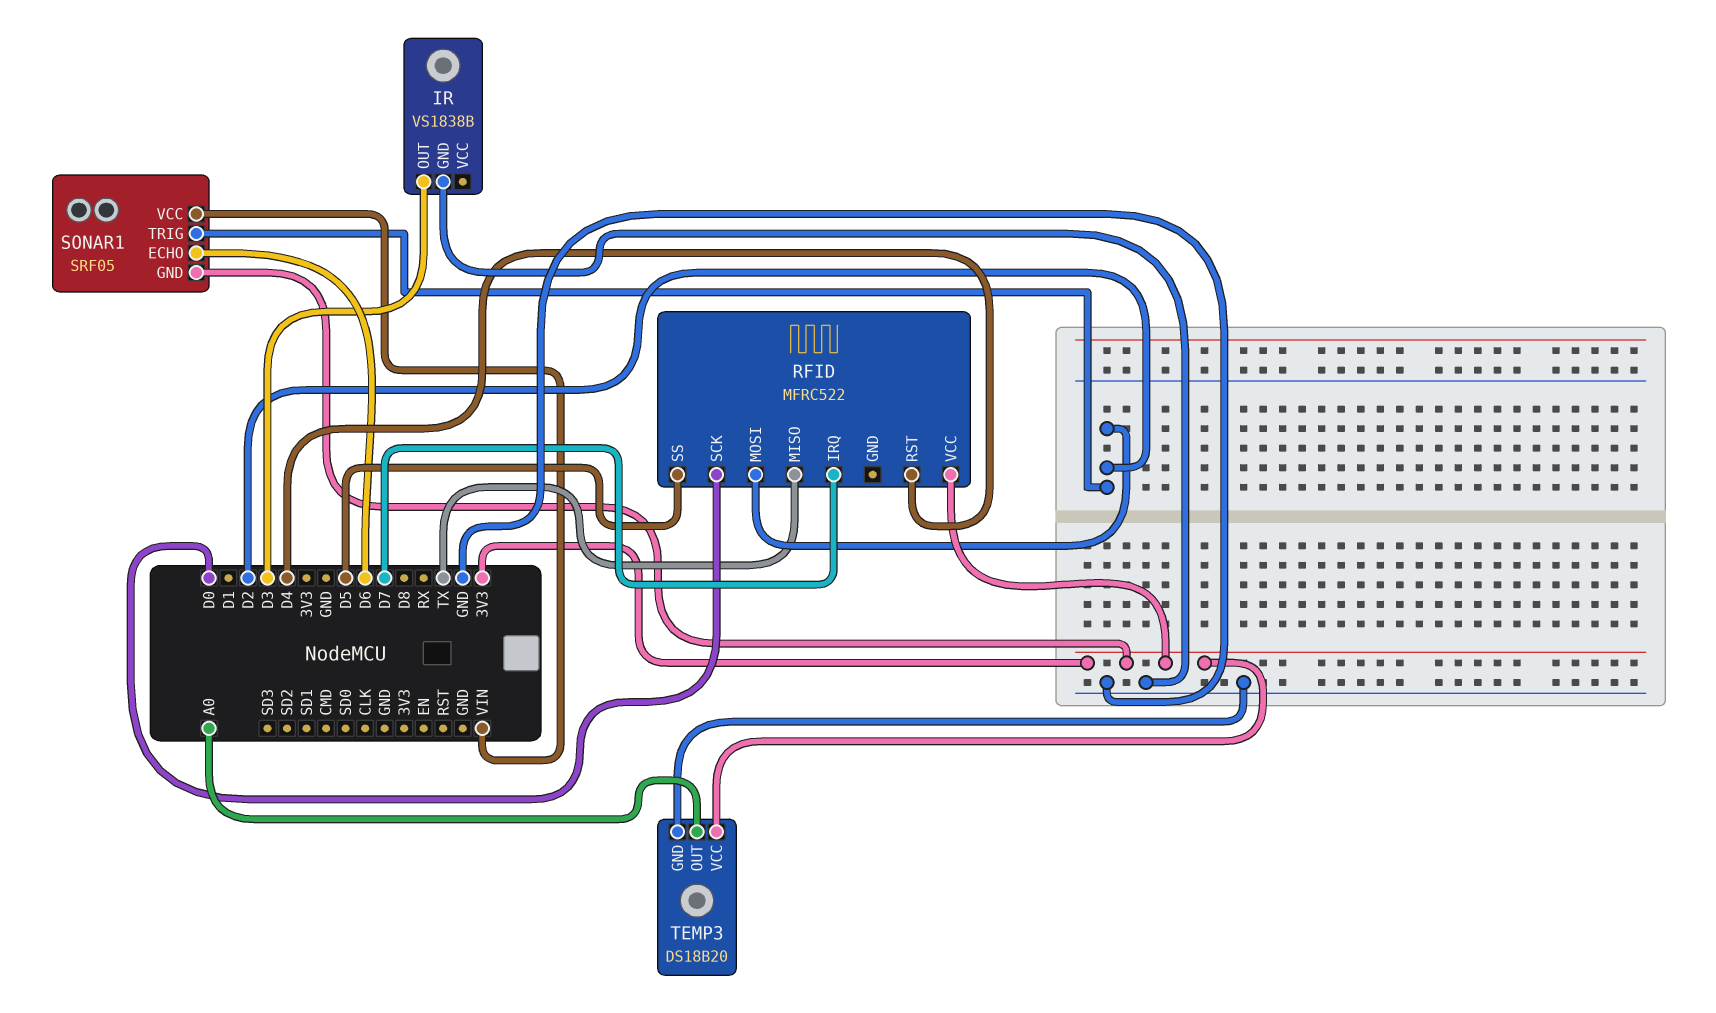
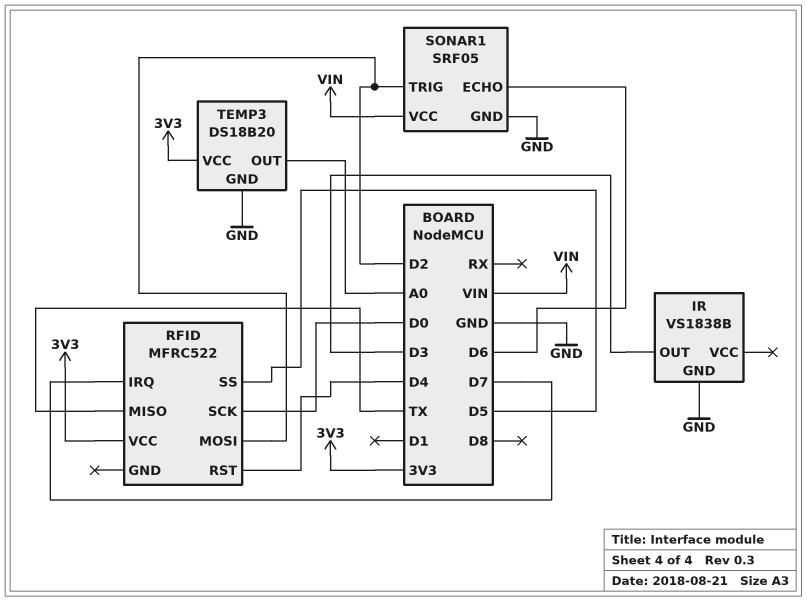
SONAR1 pin GND: 3V3 -> GND

